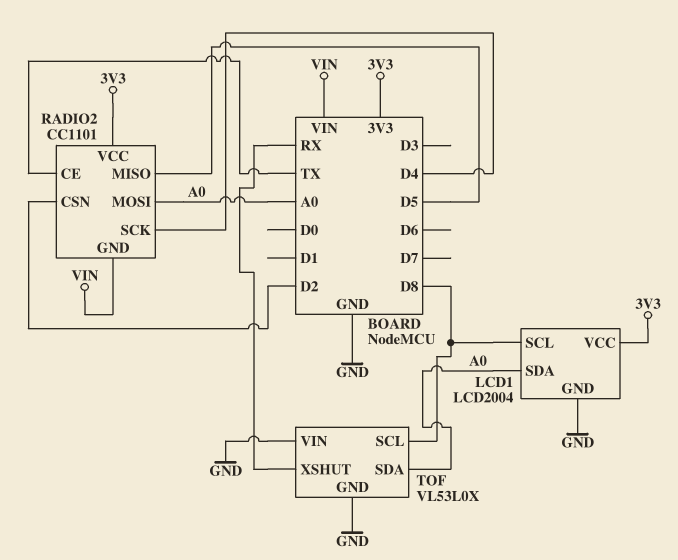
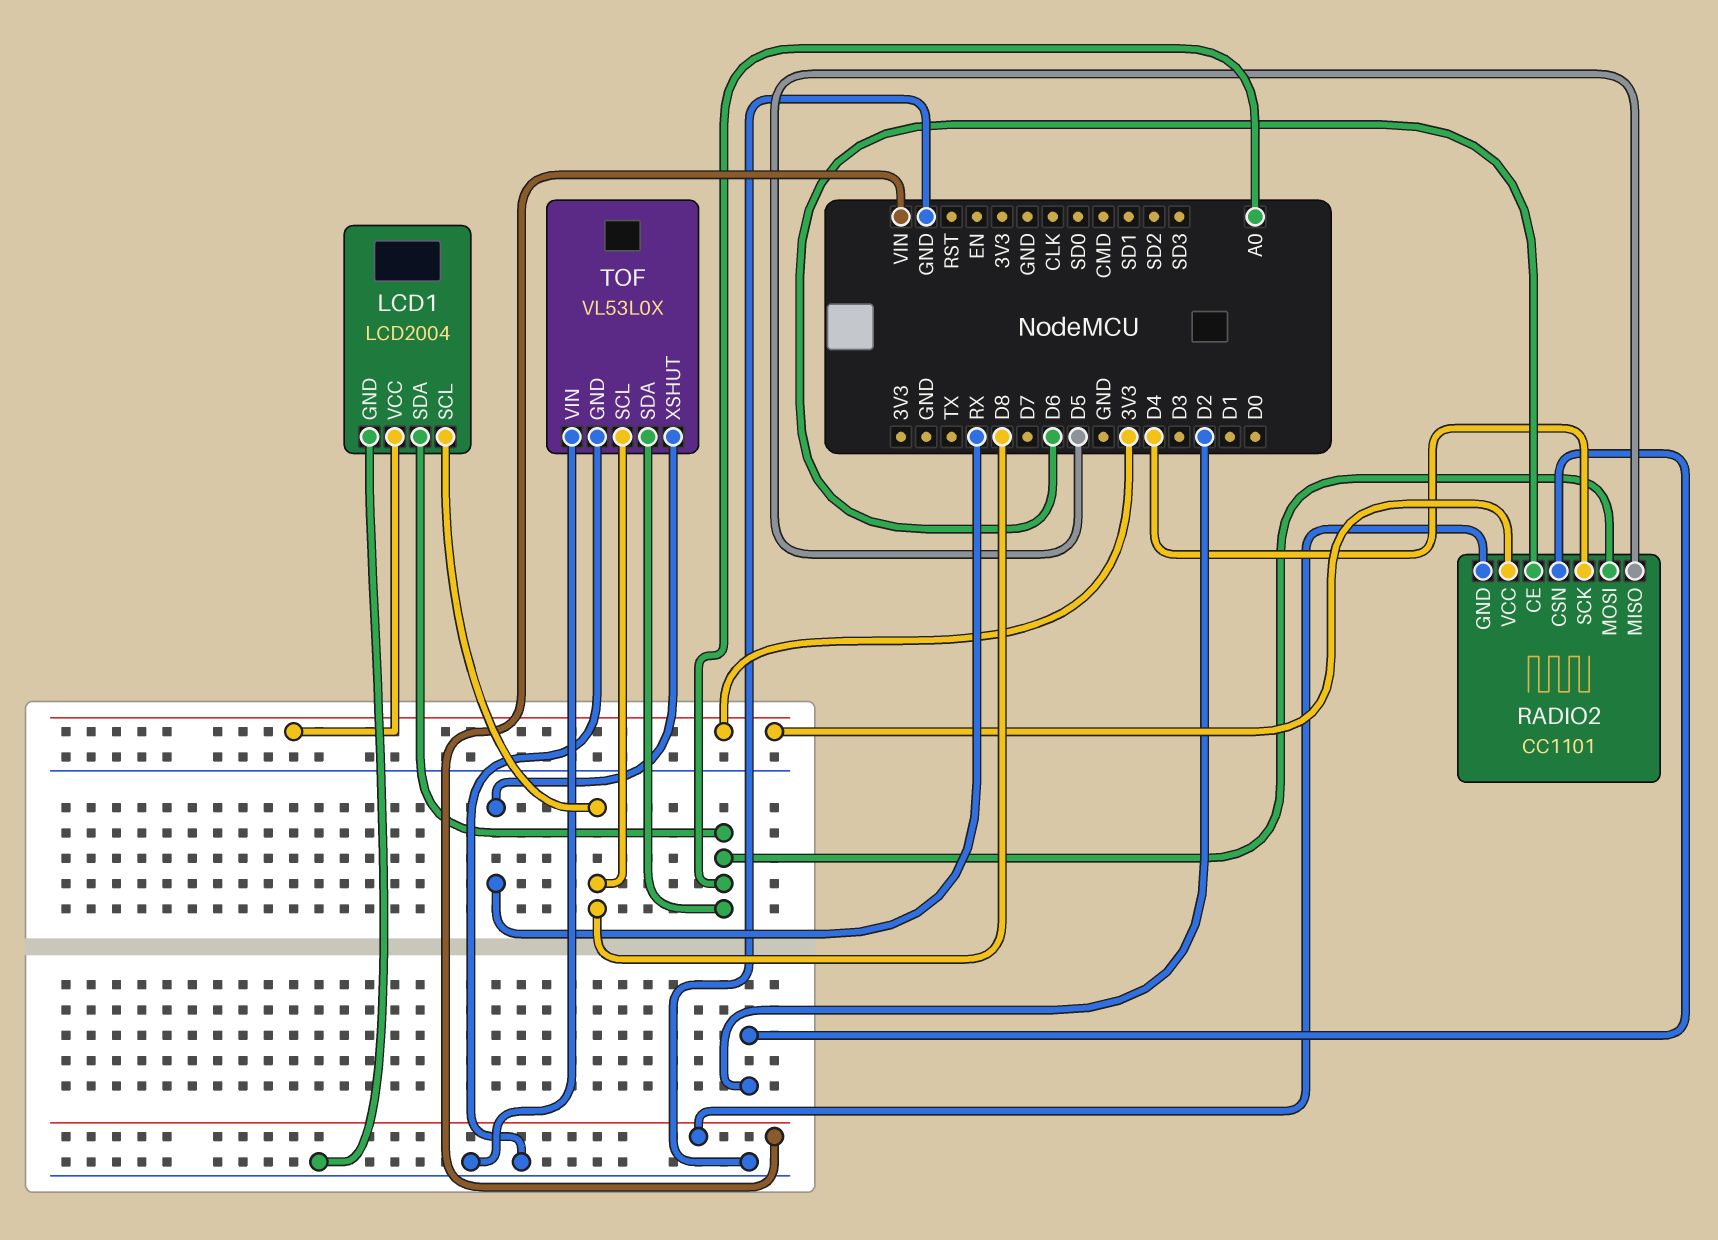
RADIO2 pin CE: TX -> D6

